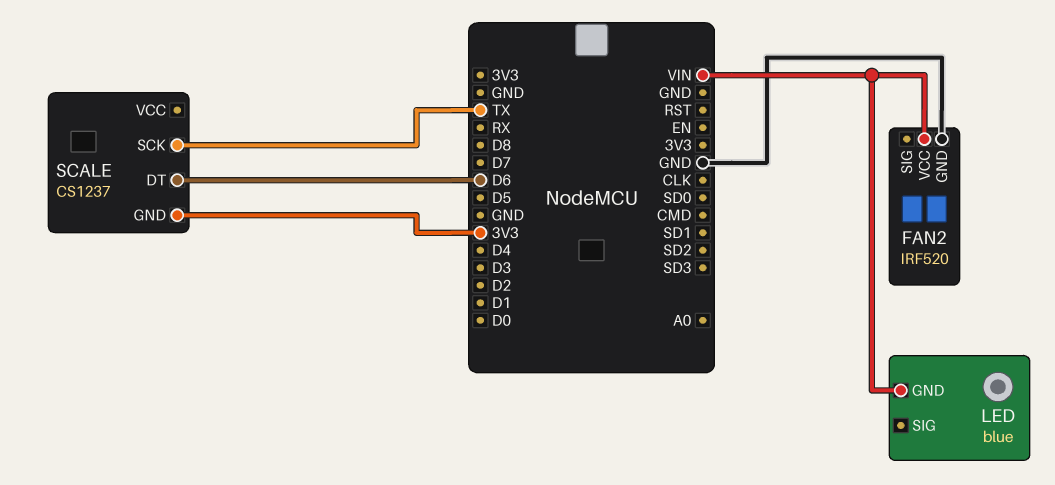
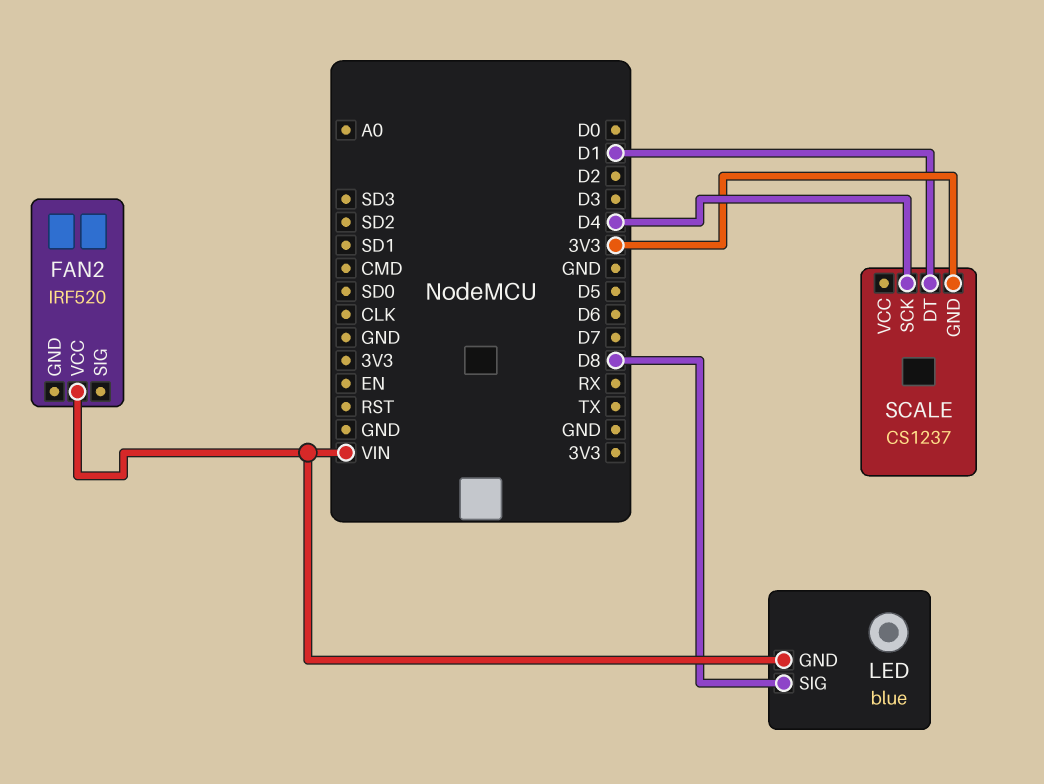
FAN2 pin GND: GND -> none
LED pin SIG: none -> D8
SCALE pin DT: D6 -> D1
SCALE pin SCK: TX -> D4

